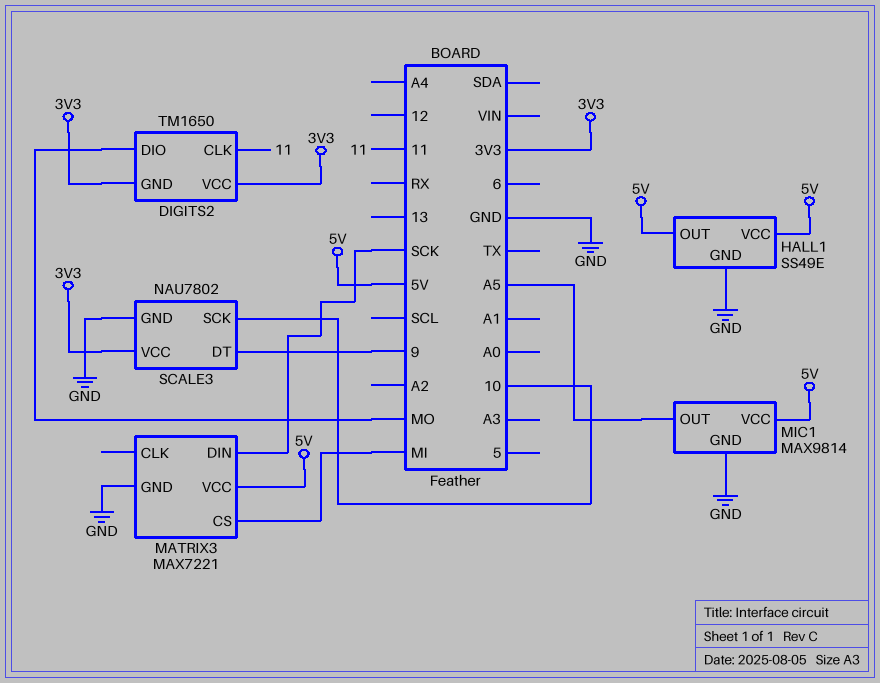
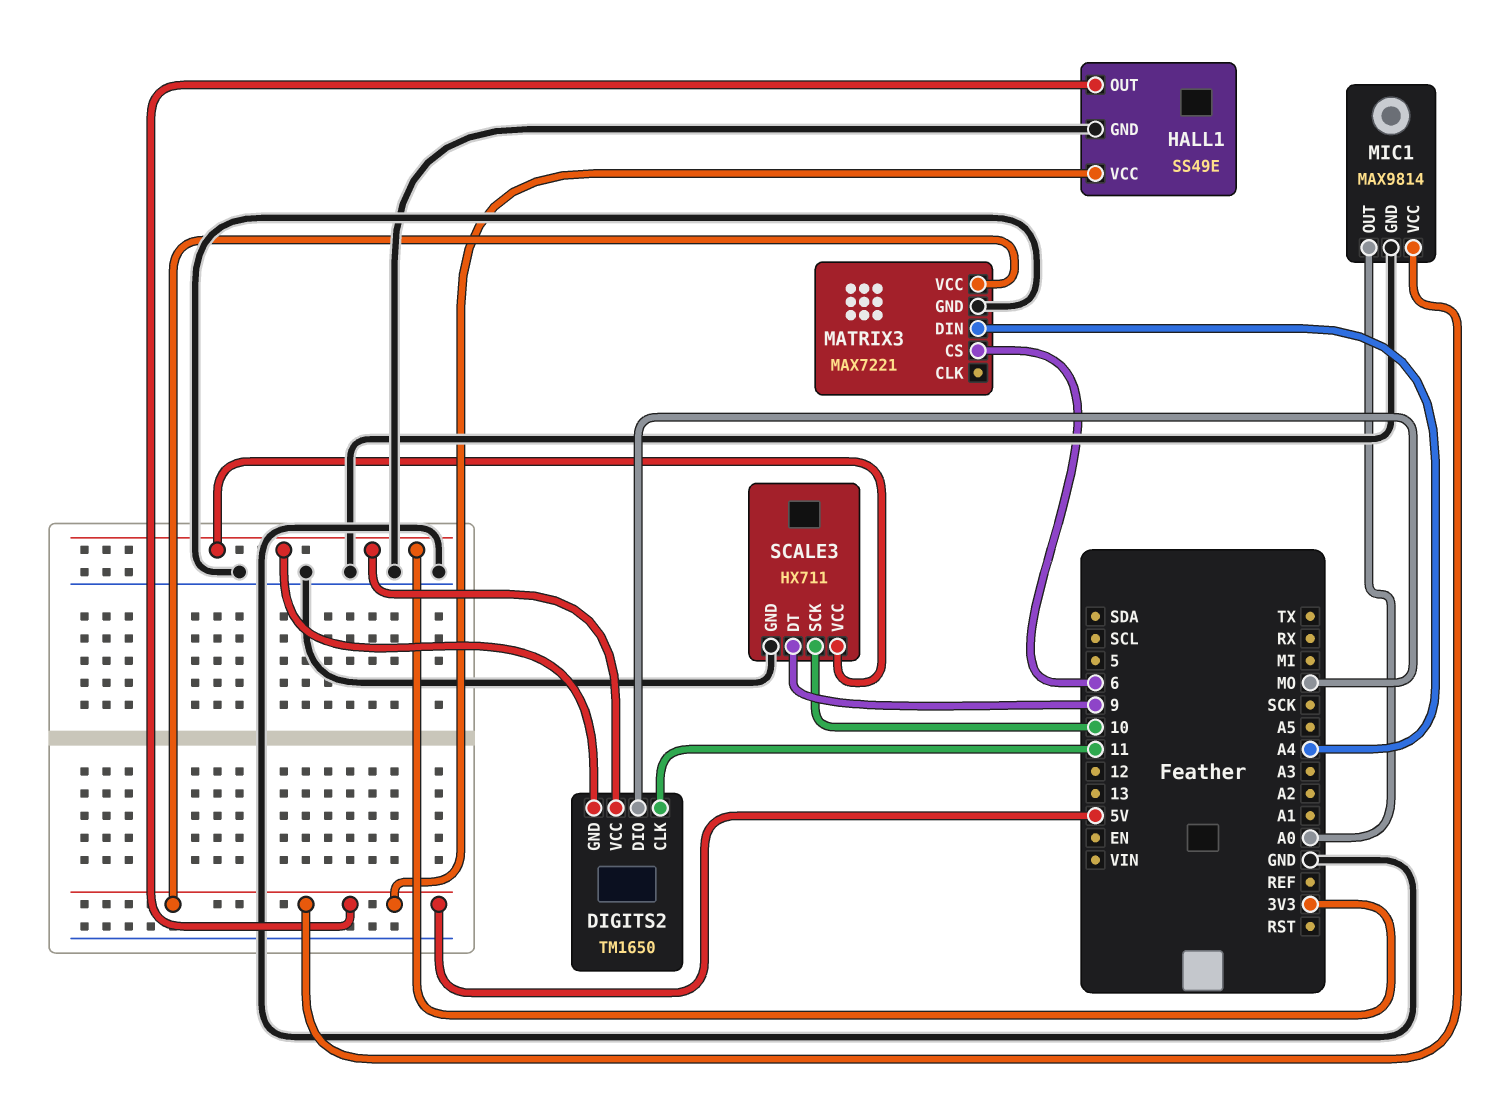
MATRIX3 pin CS: MI -> 6
MATRIX3 pin DIN: SCK -> A4
MIC1 pin OUT: A5 -> A0
SCALE3: NAU7802 -> HX711

